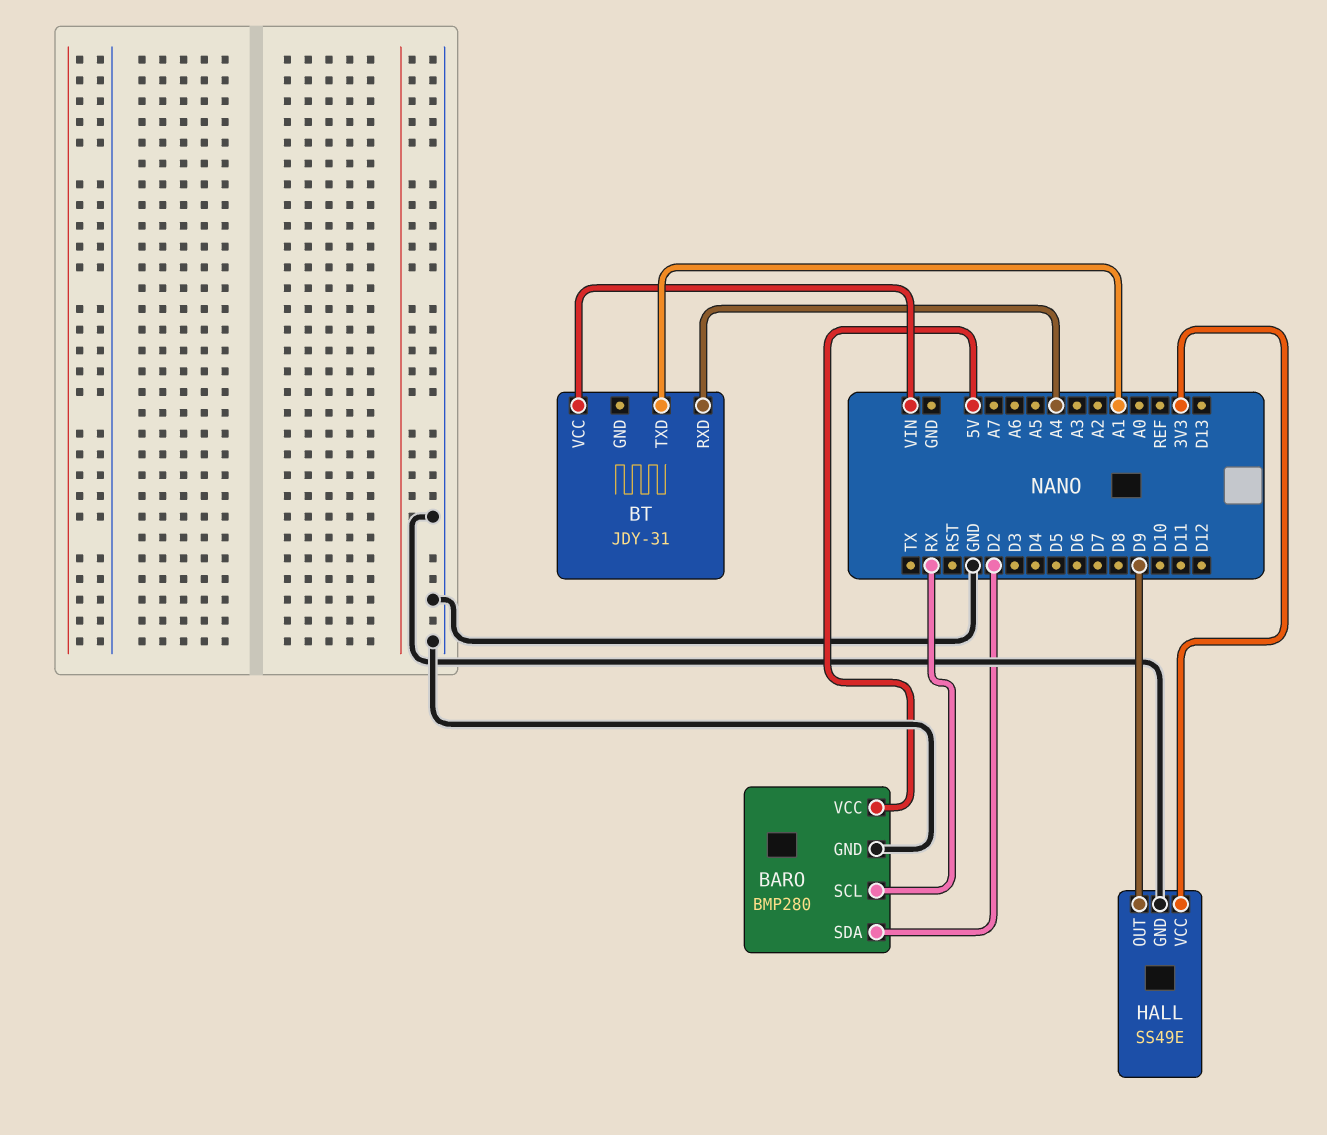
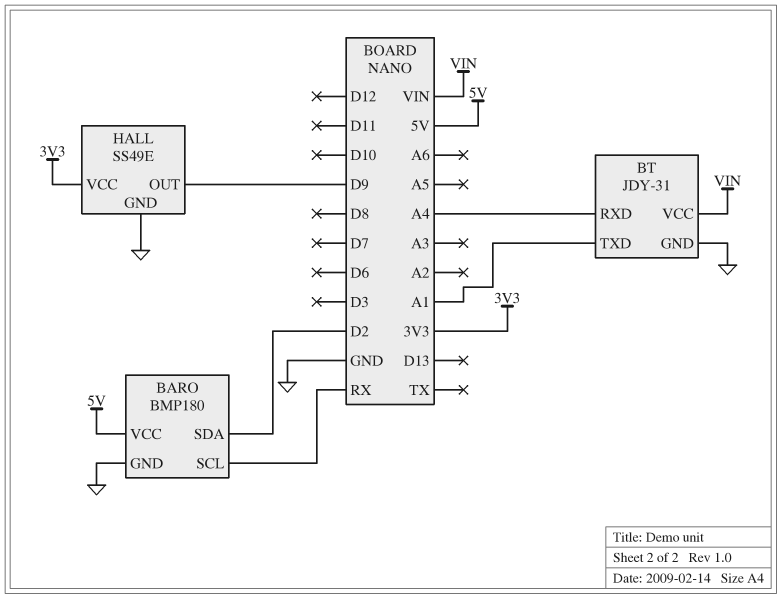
BARO: BMP280 -> BMP180
BT pin GND: none -> GND

